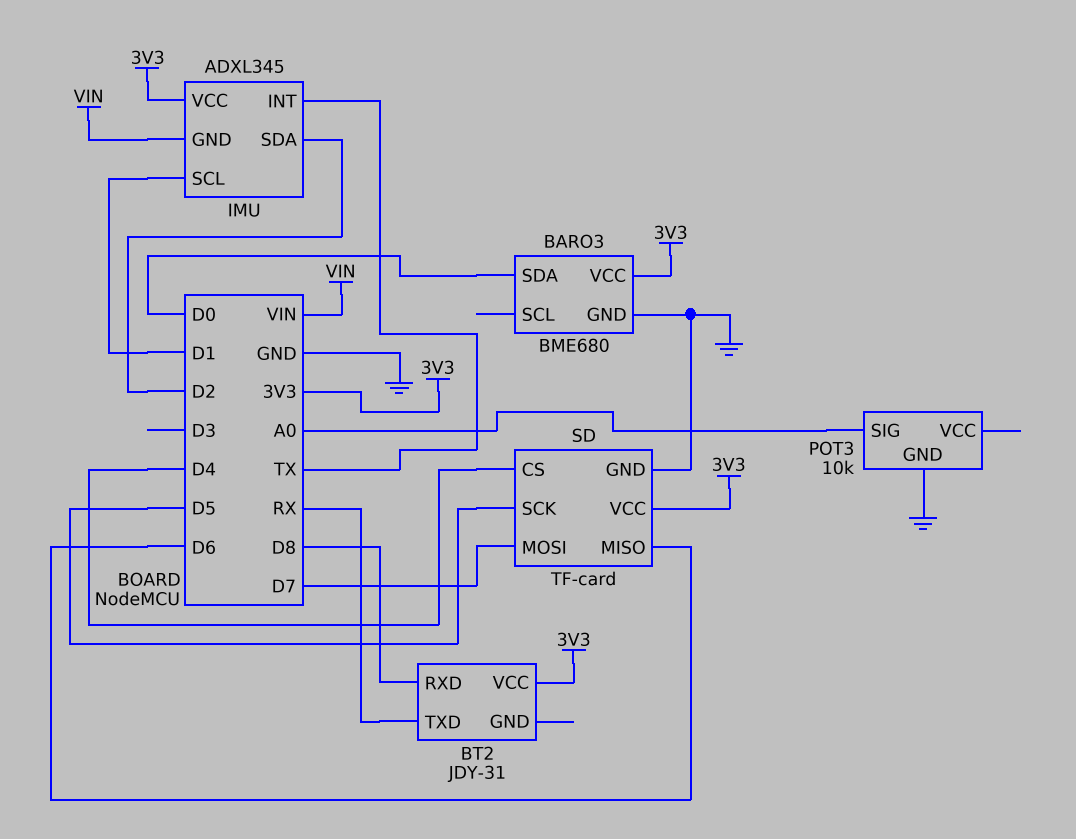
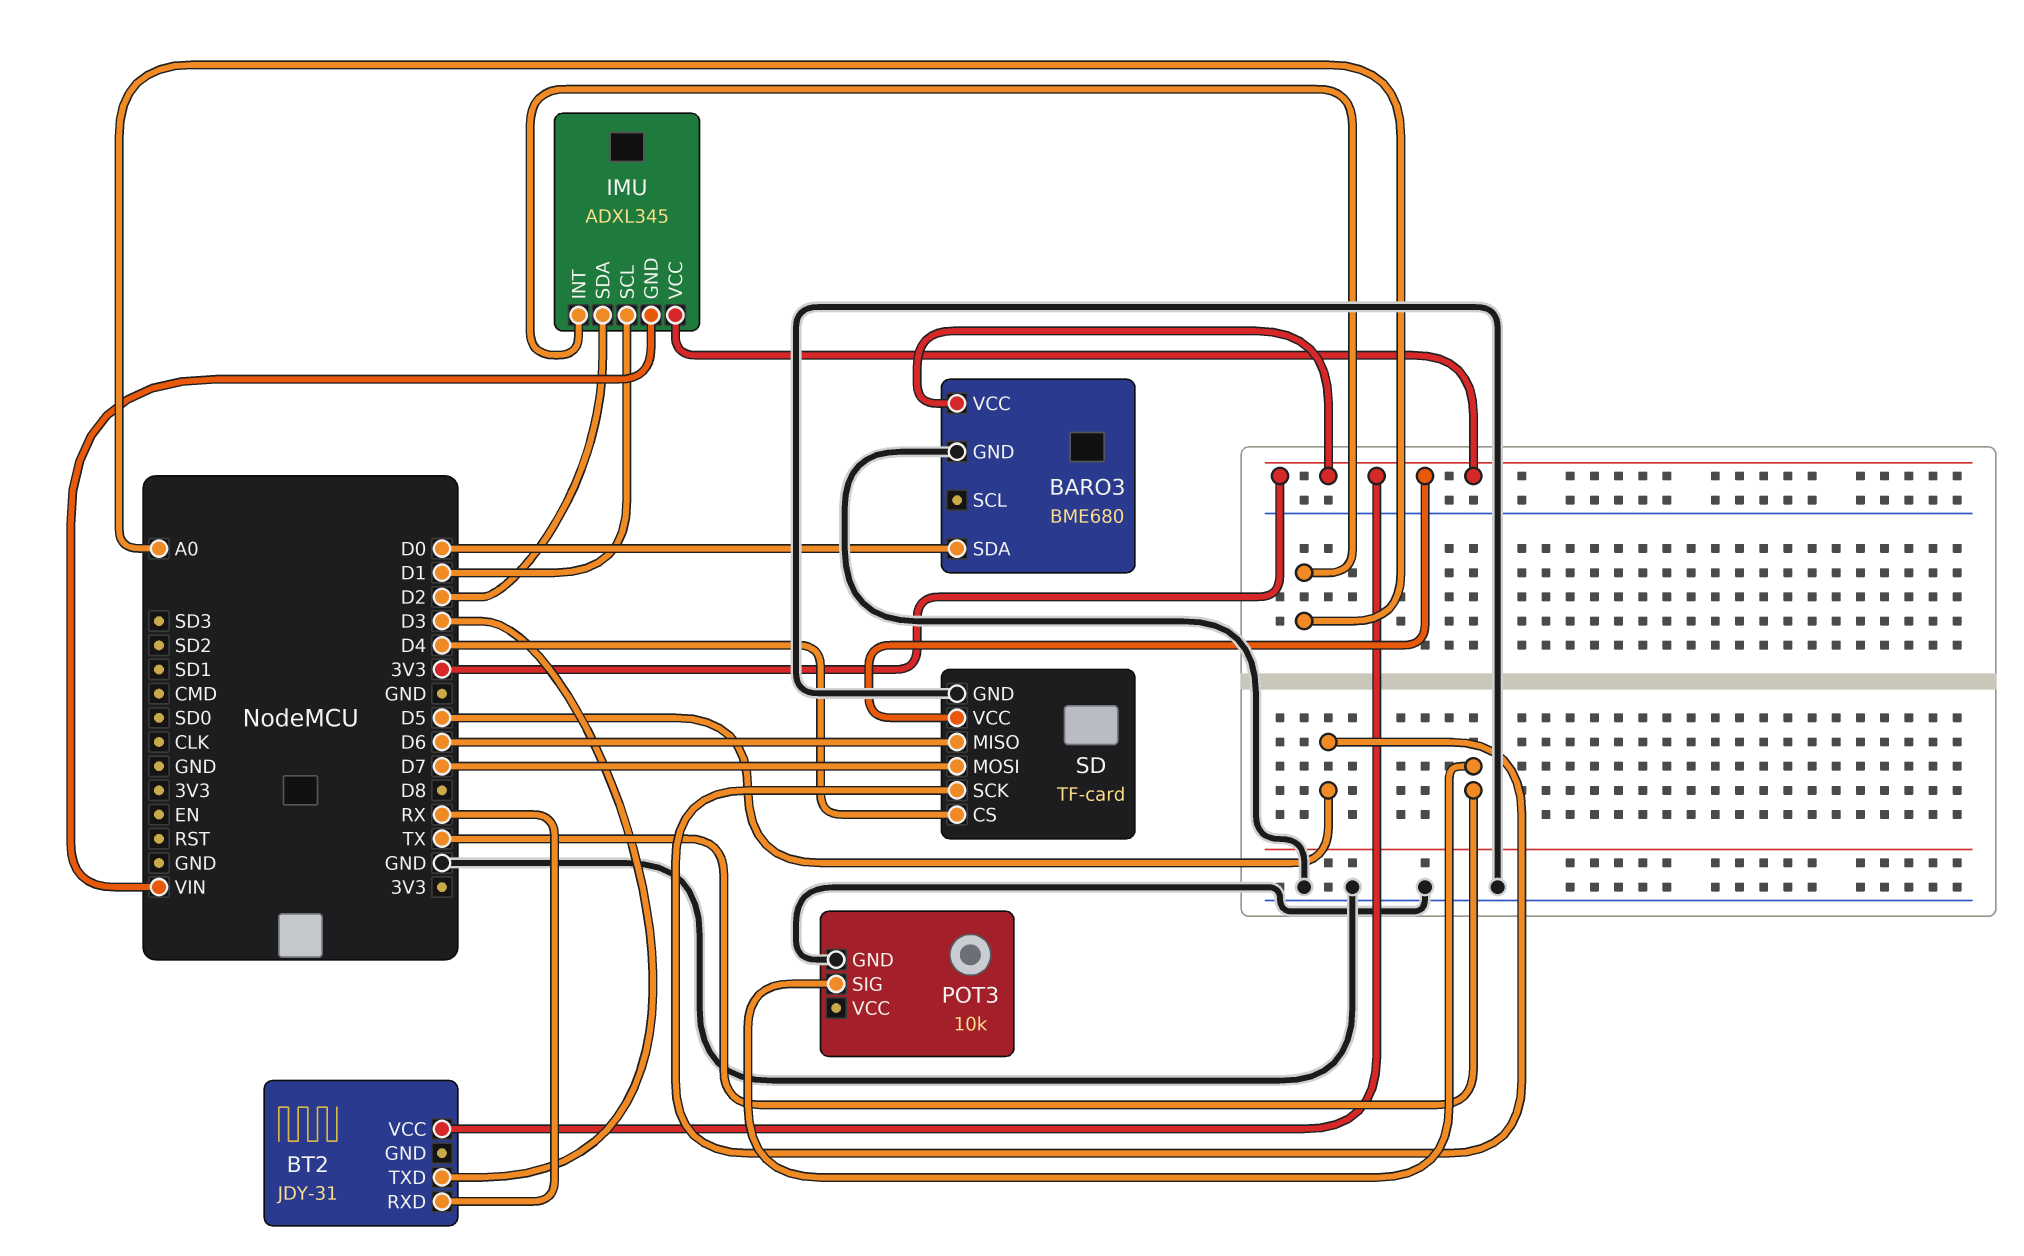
BT2 pin RXD: D8 -> RX
BT2 pin TXD: RX -> D3
IMU pin INT: TX -> A0
POT3 pin SIG: A0 -> TX

